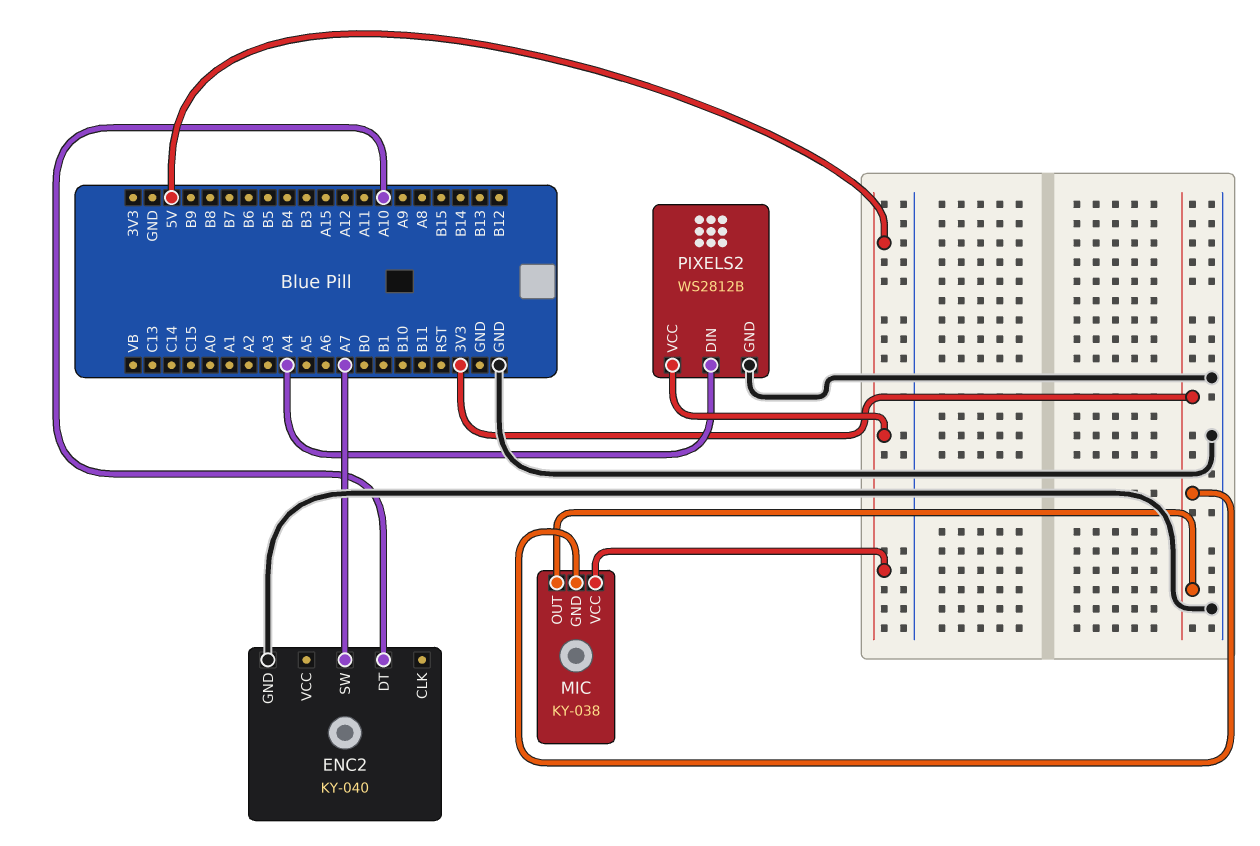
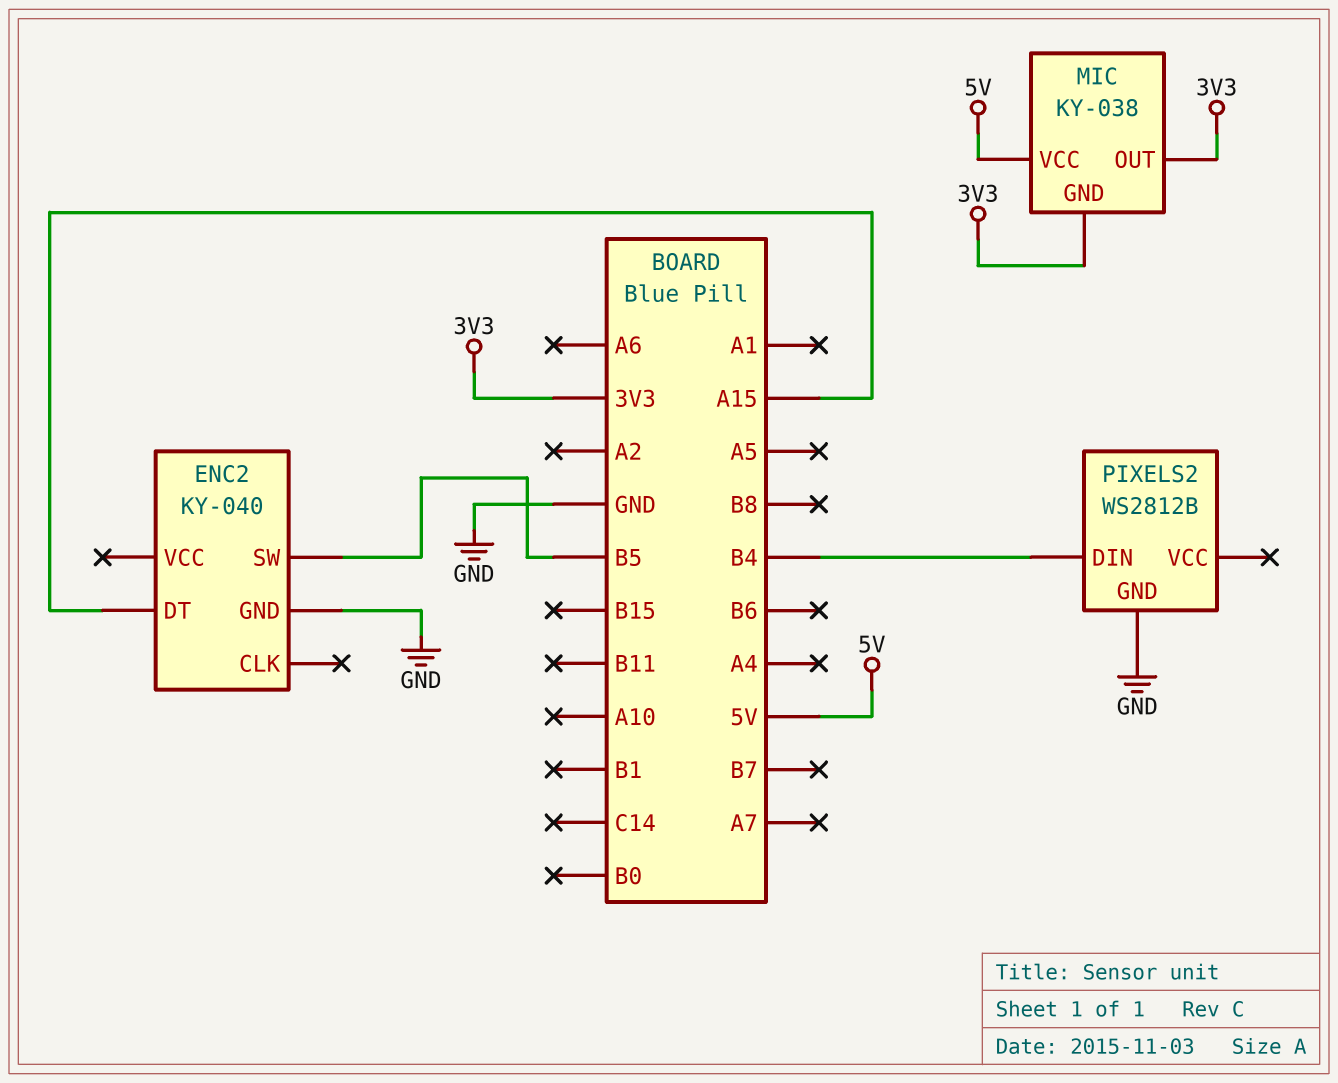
ENC2 pin DT: A10 -> A15
ENC2 pin SW: A7 -> B5
PIXELS2 pin DIN: A4 -> B4
PIXELS2 pin VCC: 5V -> none

